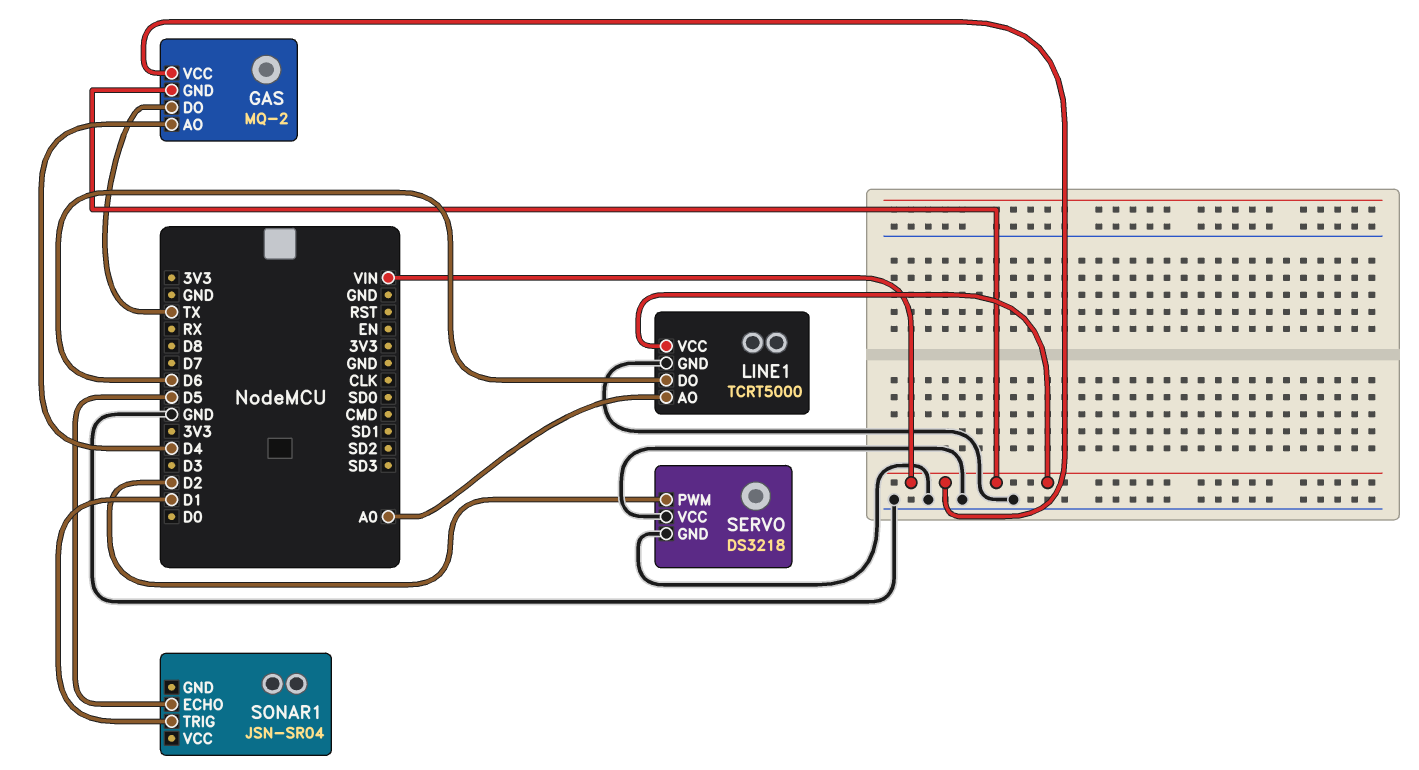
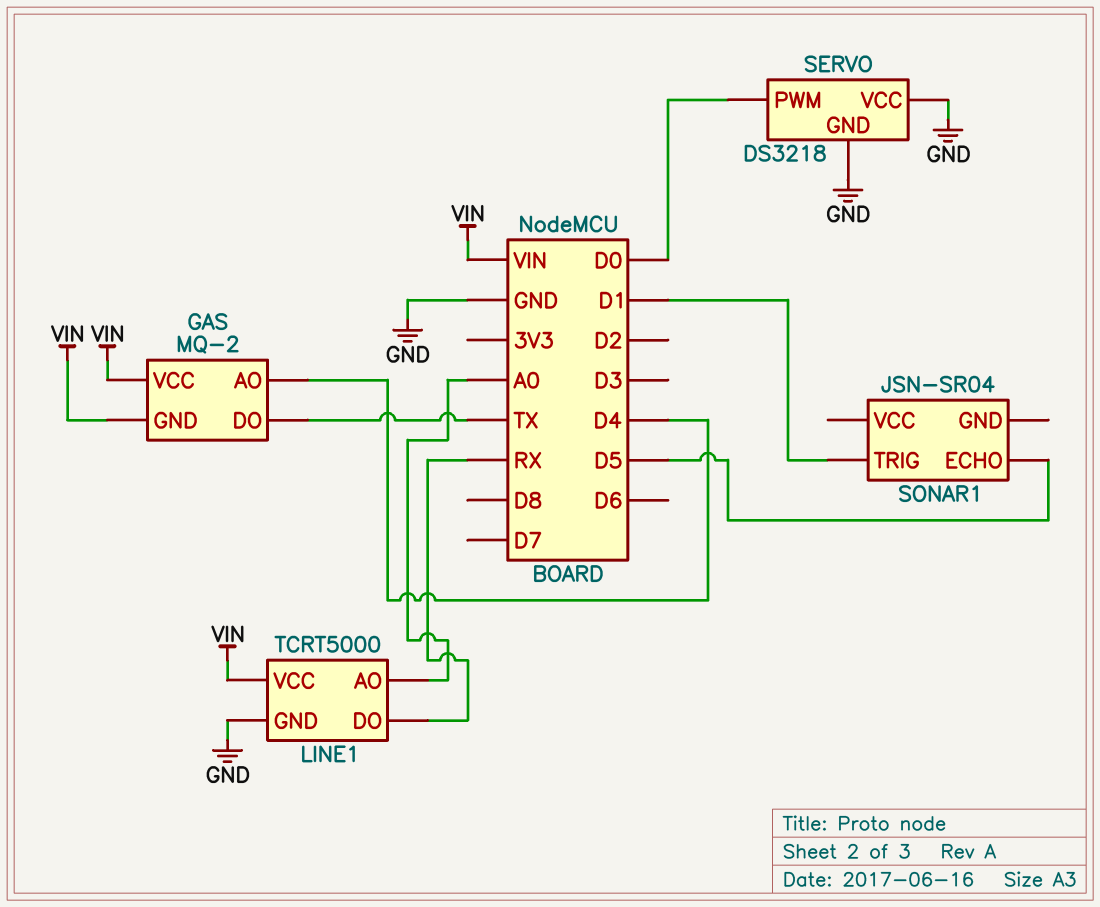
LINE1 pin DO: D6 -> RX
SERVO pin PWM: D2 -> D0

